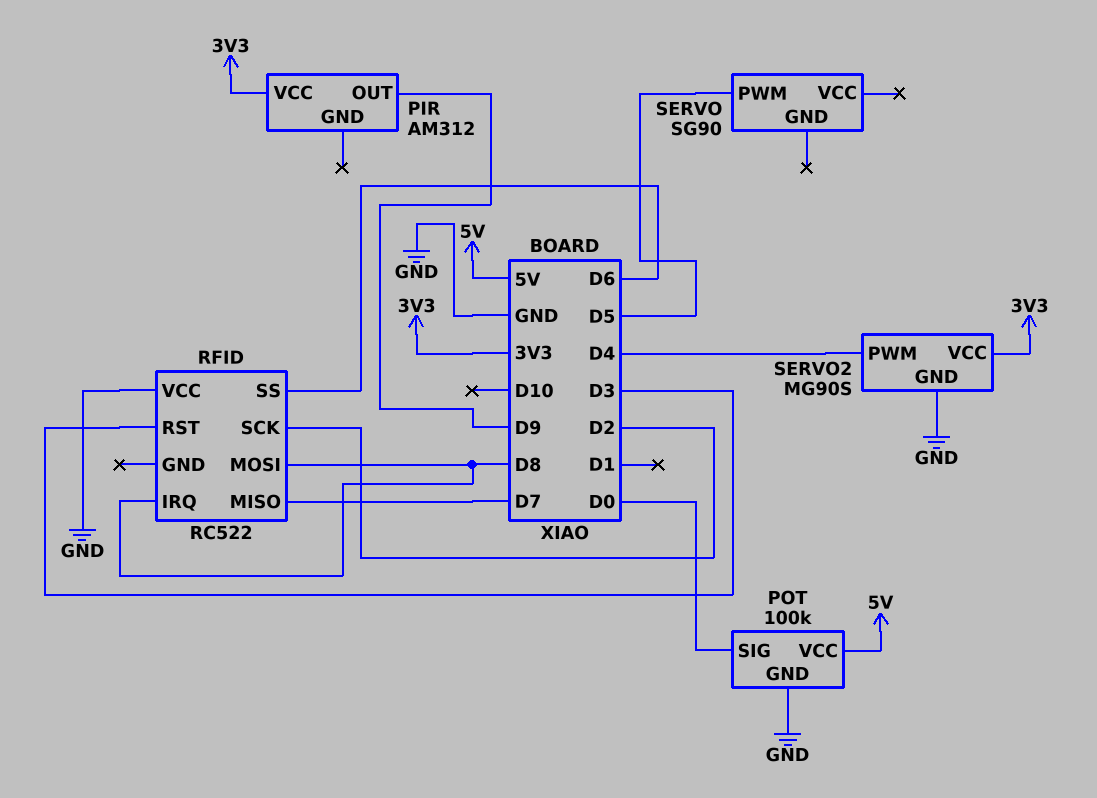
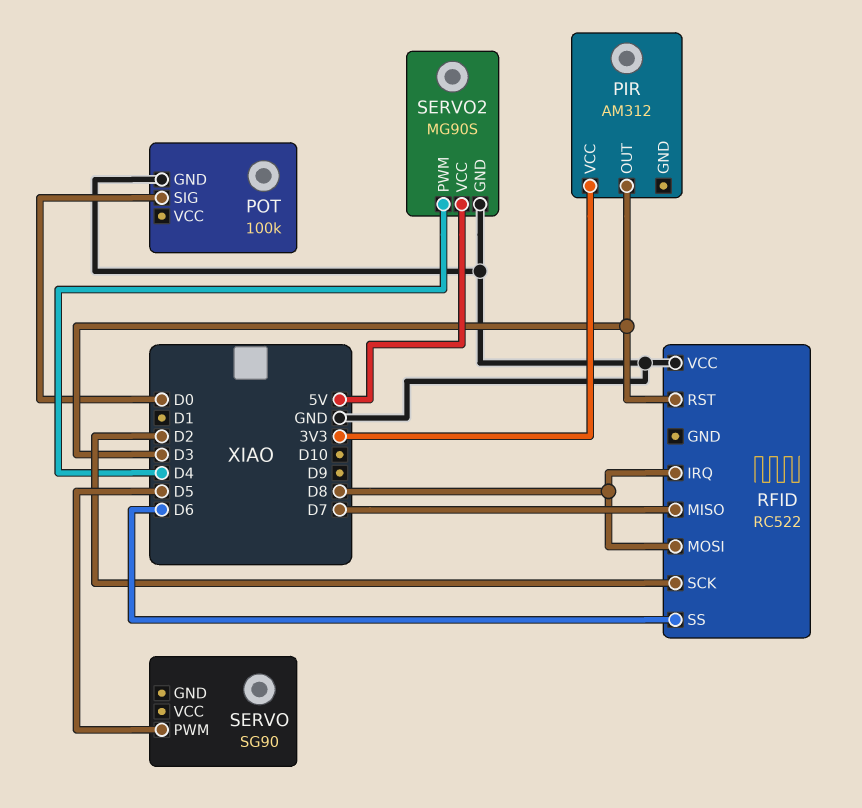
PIR pin OUT: D9 -> D3
POT pin VCC: 5V -> none
SERVO2 pin VCC: 3V3 -> 5V

